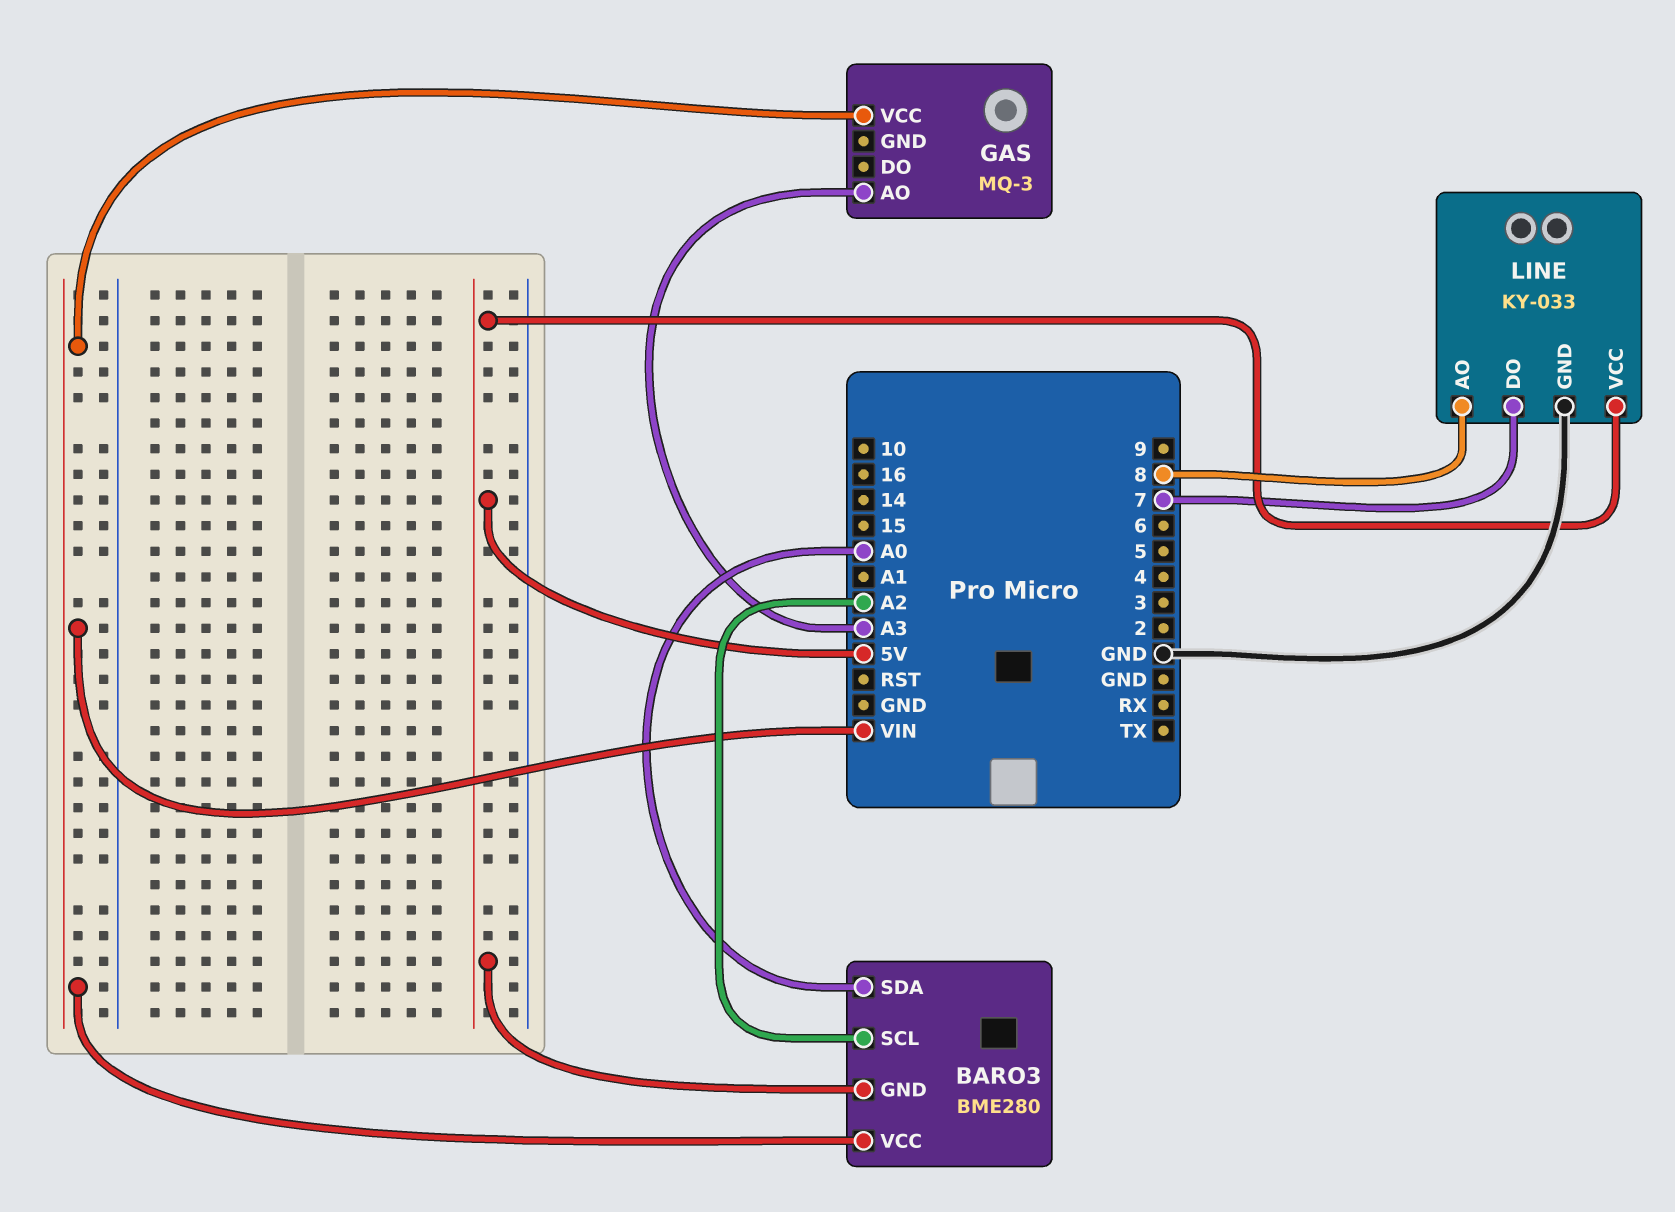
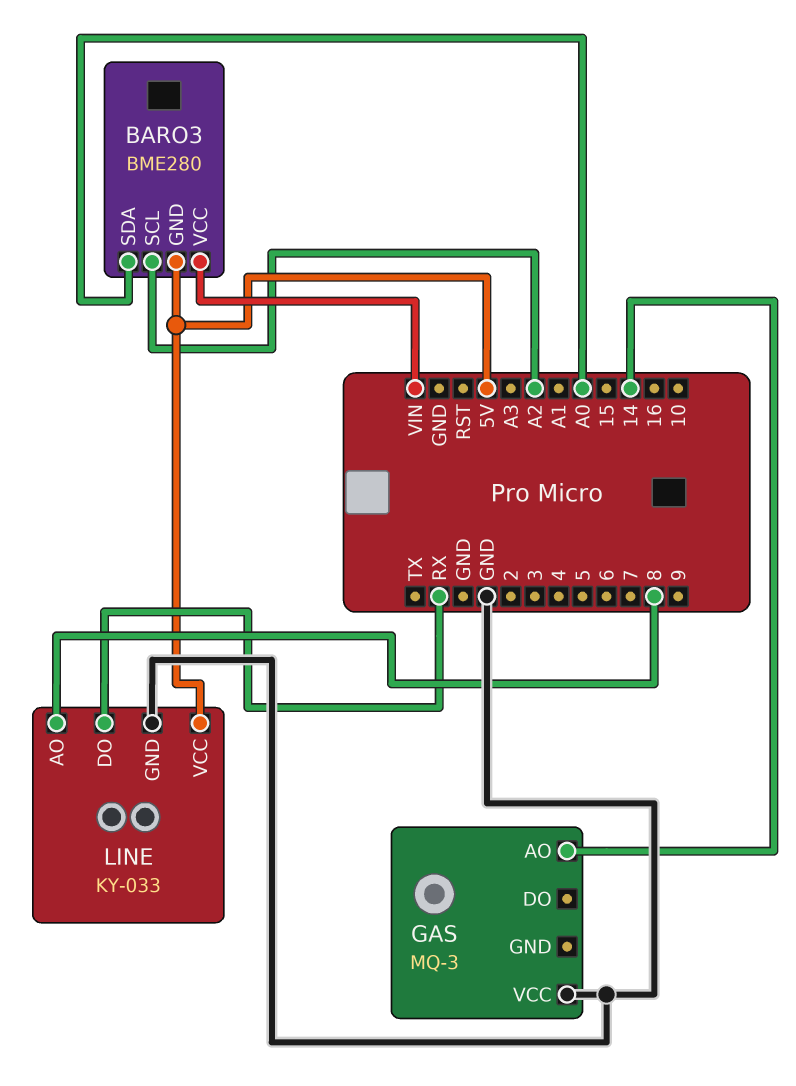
GAS pin AO: A3 -> 14
GAS pin VCC: VIN -> GND
LINE pin DO: 7 -> RX

